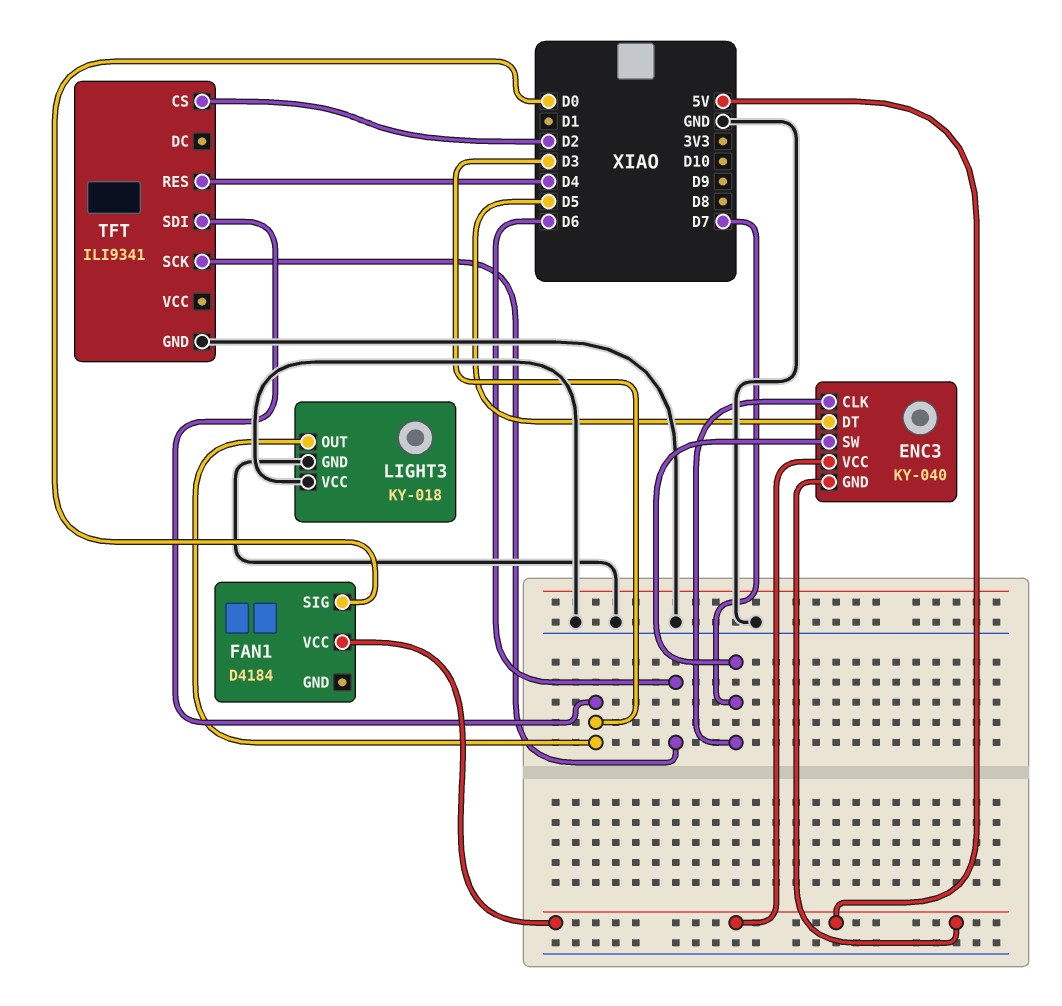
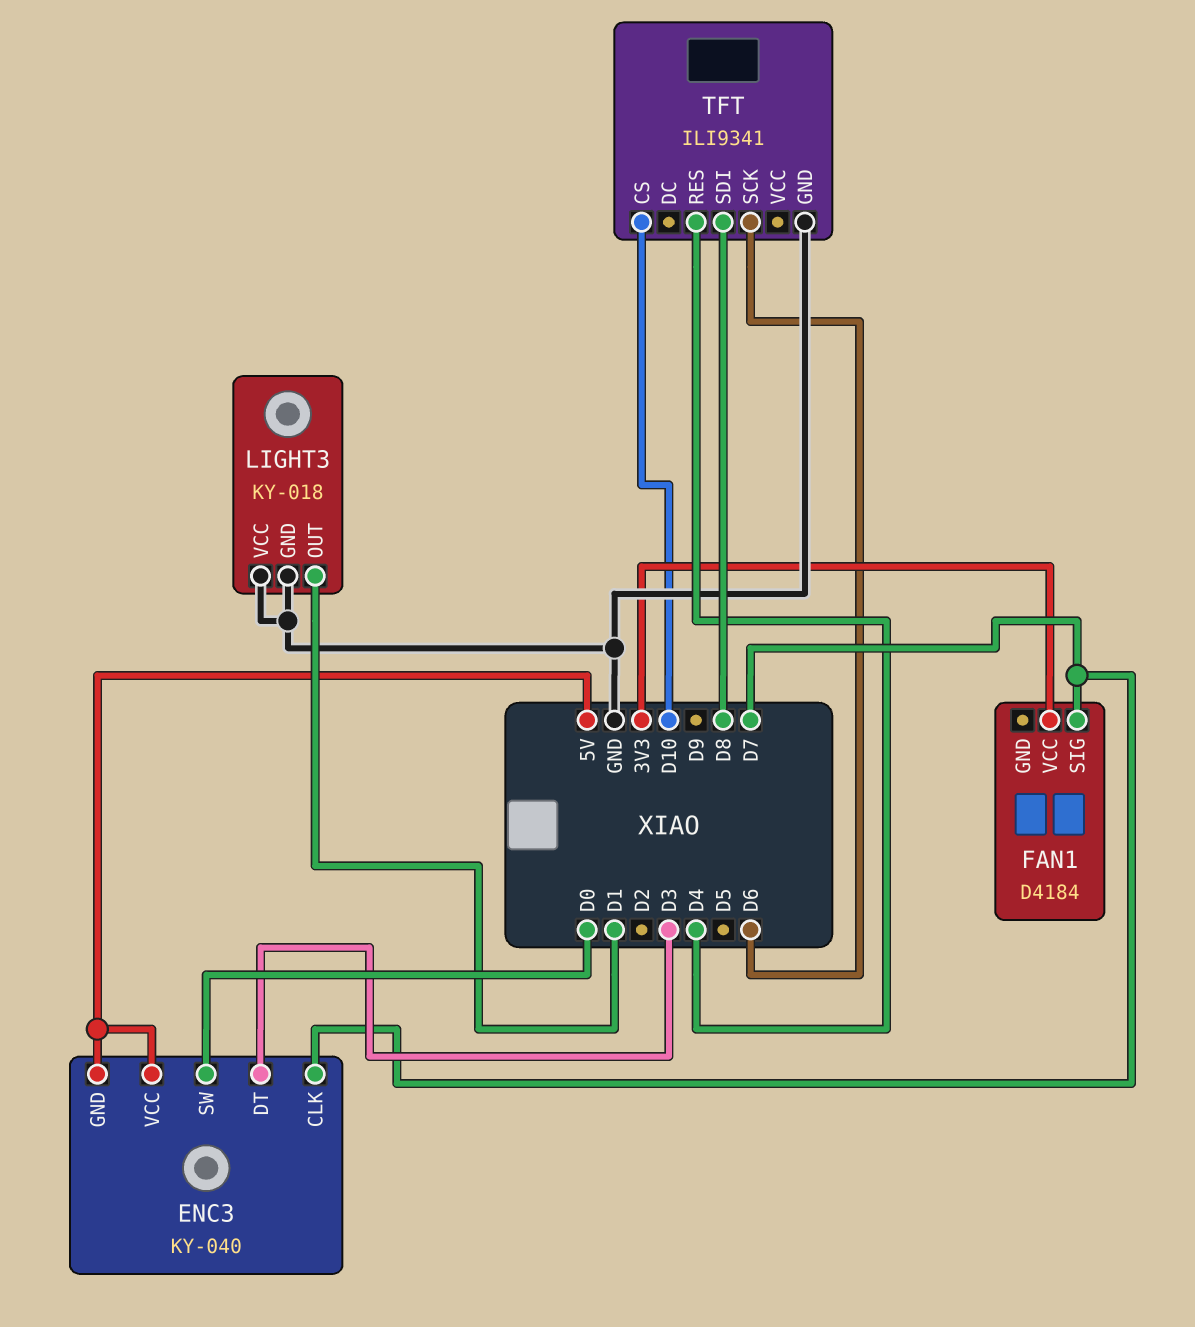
ENC3 pin DT: D5 -> D3
ENC3 pin SW: D7 -> D0
FAN1 pin SIG: D0 -> D7
FAN1 pin VCC: 5V -> 3V3
LIGHT3 pin OUT: D3 -> D1
TFT pin CS: D2 -> D10
TFT pin SDI: D3 -> D8

